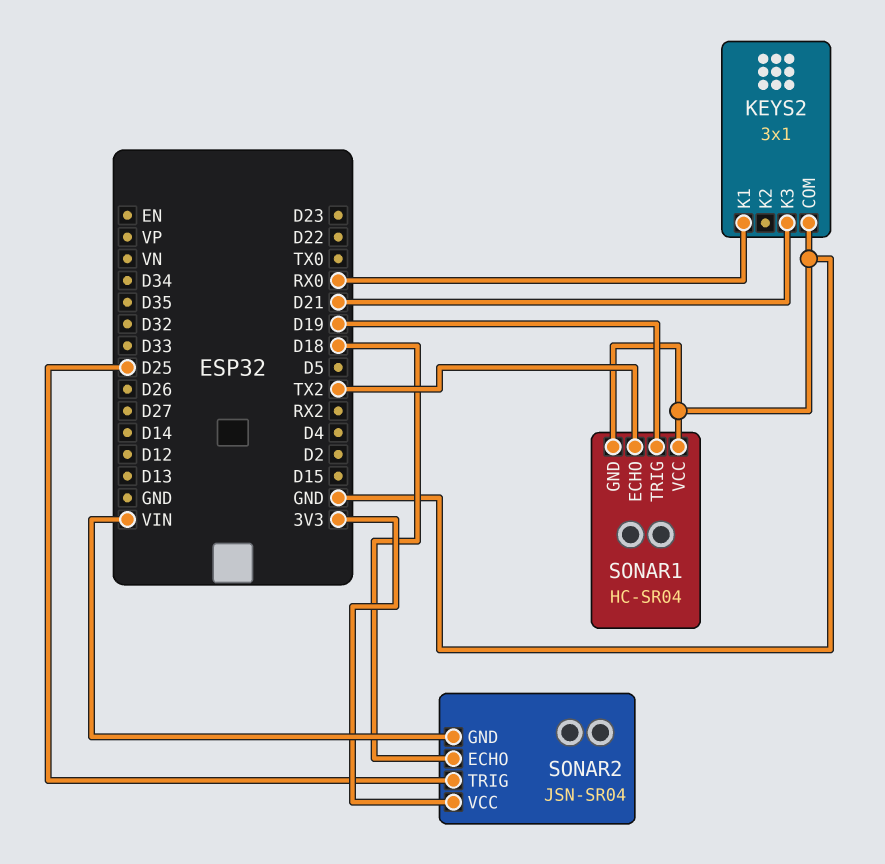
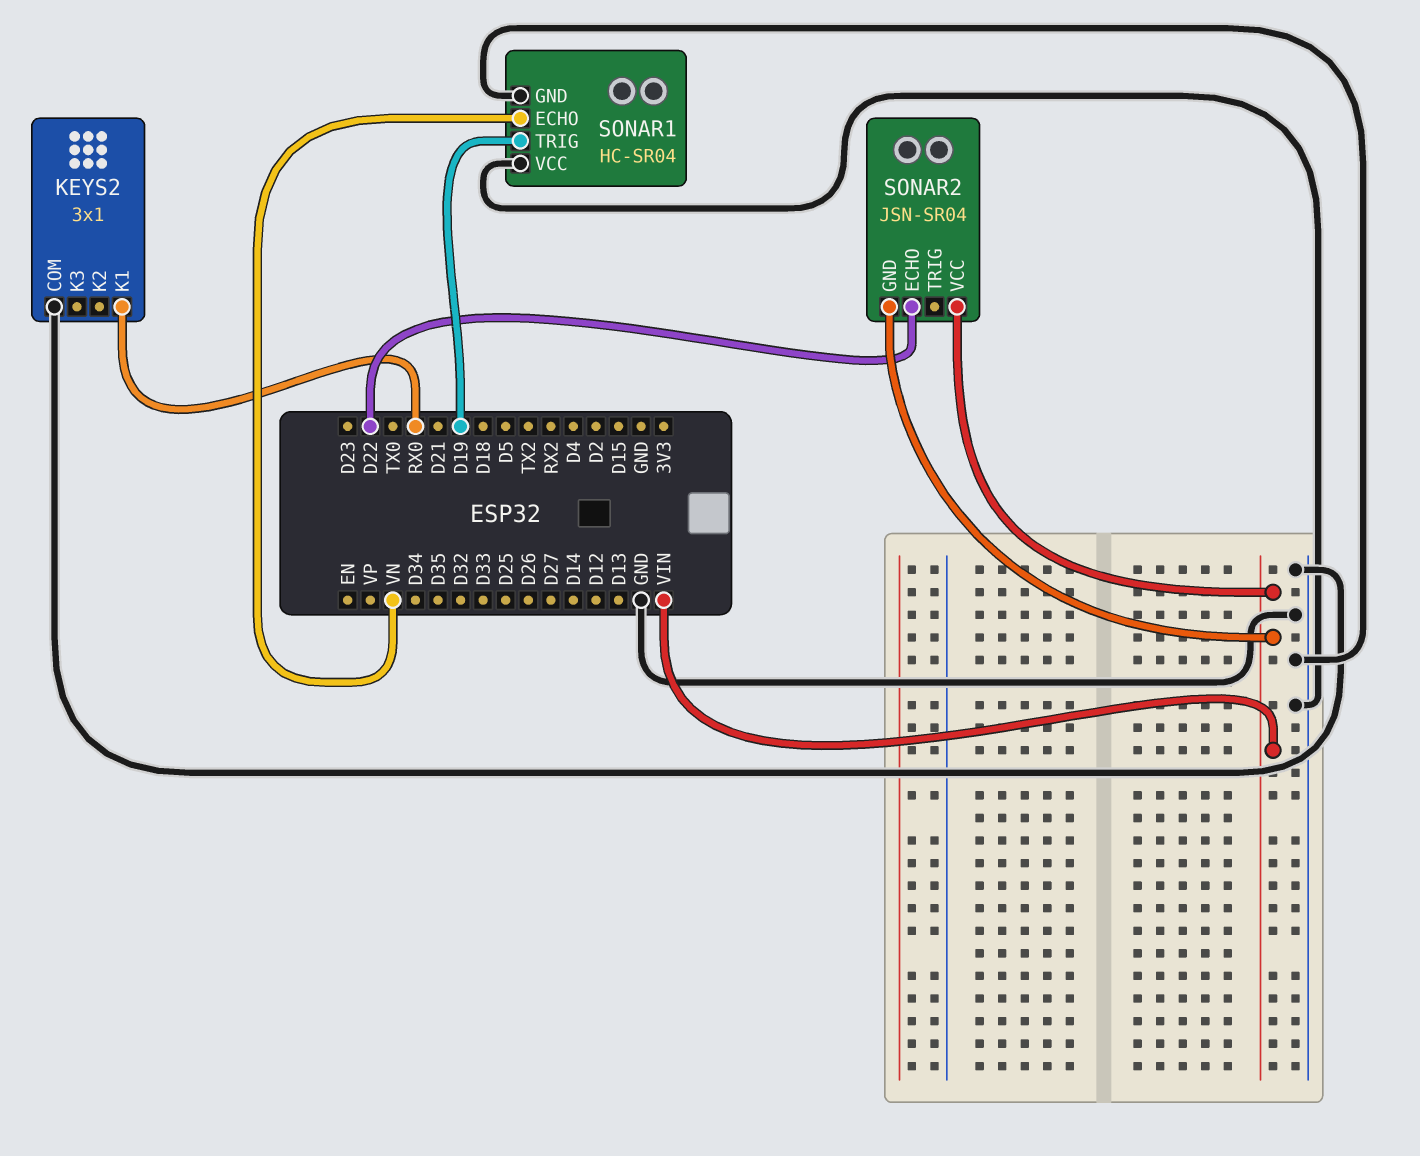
KEYS2 pin K3: D21 -> none
SONAR1 pin ECHO: TX2 -> VN
SONAR2 pin ECHO: D18 -> D22
SONAR2 pin TRIG: D25 -> none
SONAR2 pin VCC: 3V3 -> VIN

